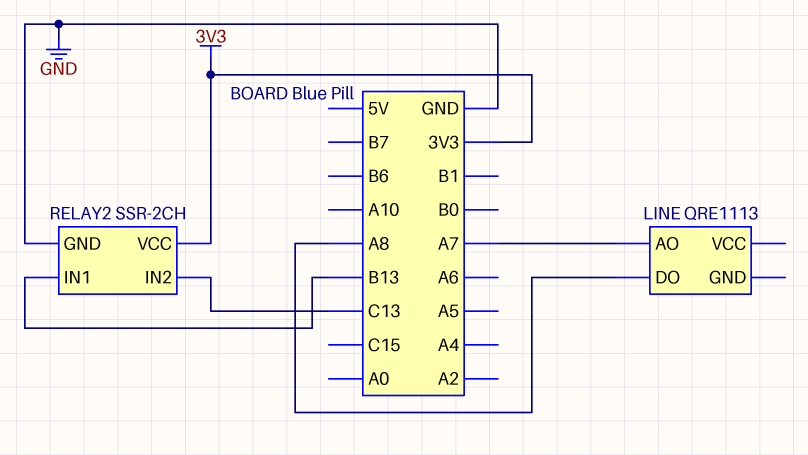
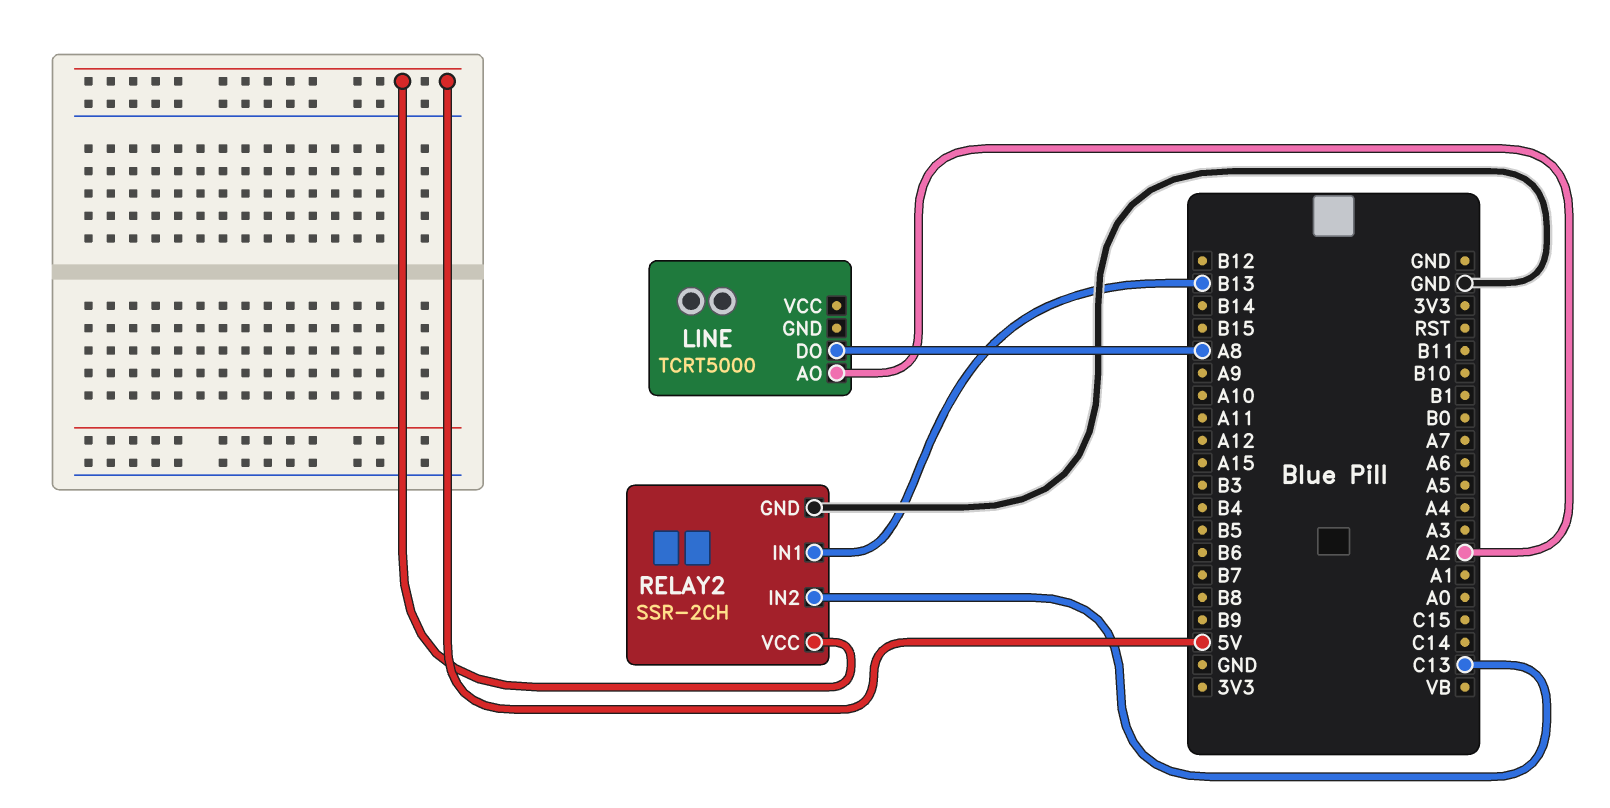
LINE: QRE1113 -> TCRT5000
LINE pin AO: A7 -> A2
RELAY2 pin VCC: 3V3 -> 5V

